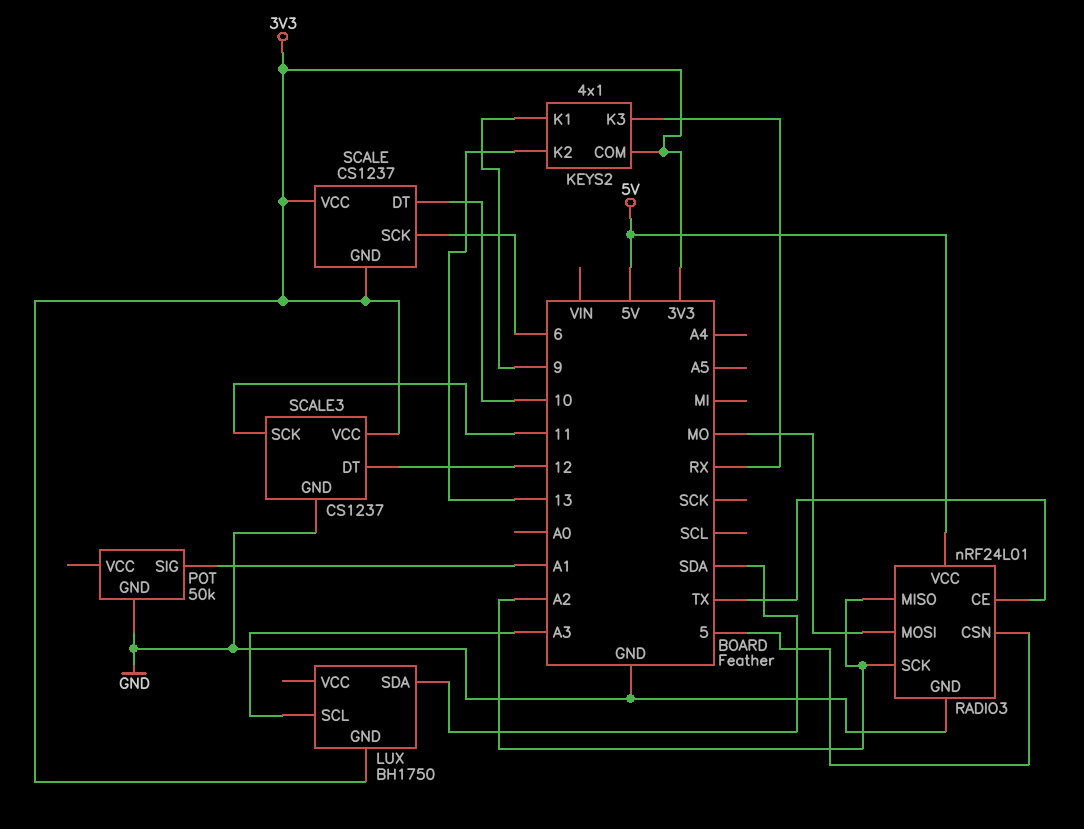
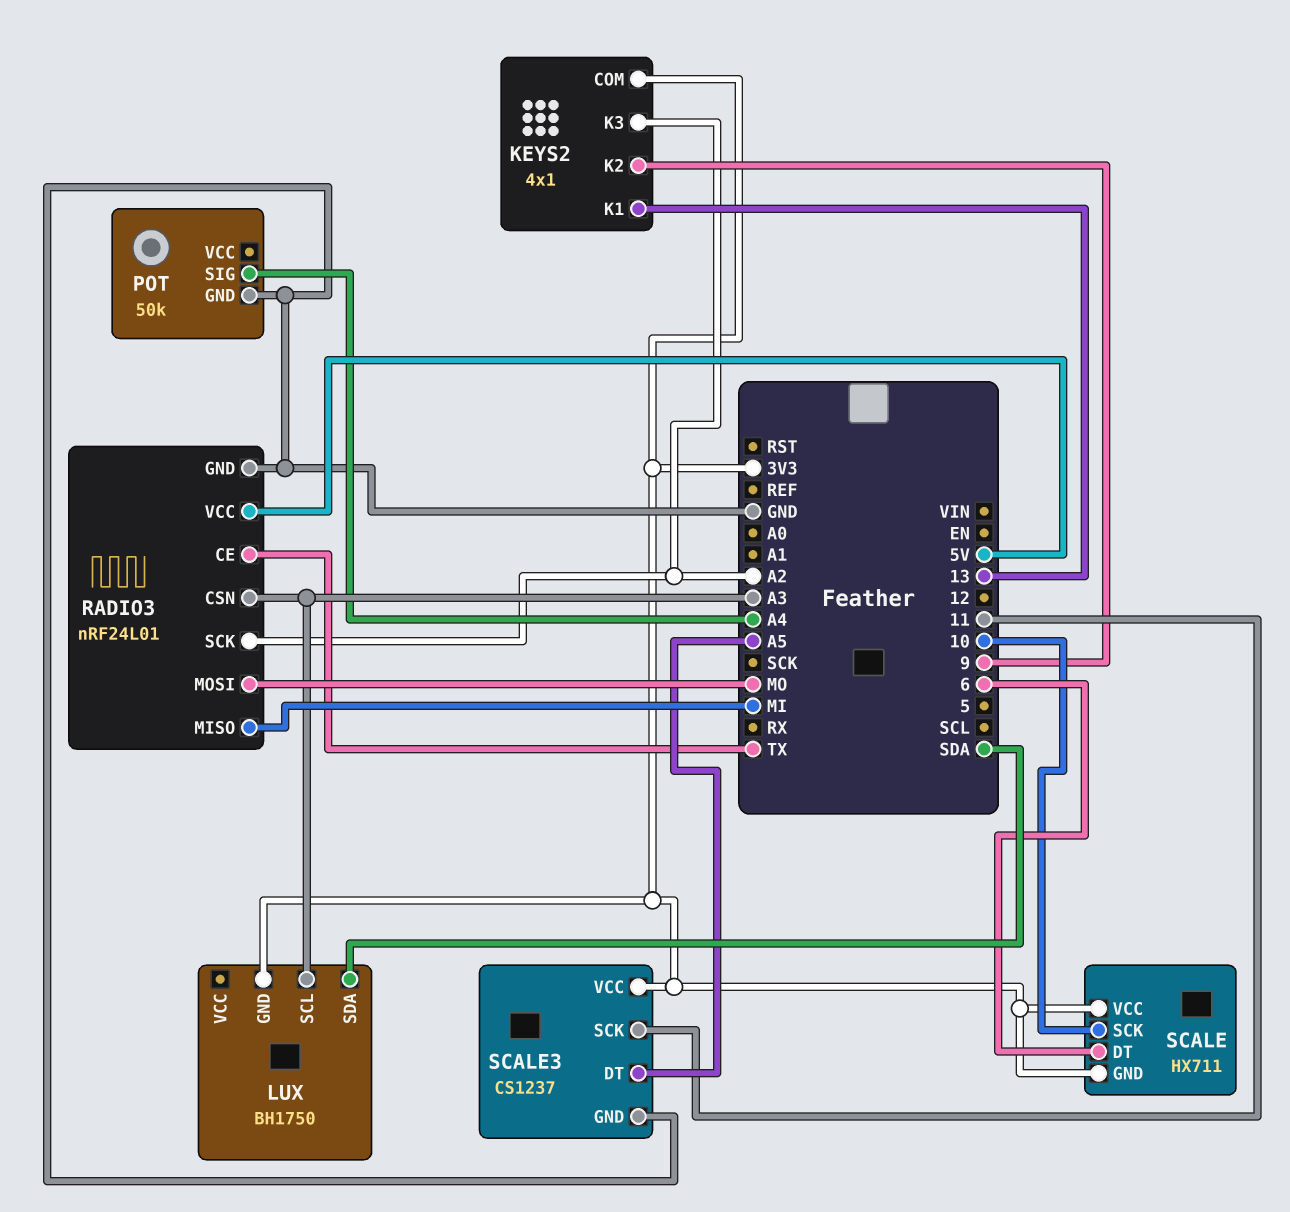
KEYS2 pin K1: 9 -> 13
KEYS2 pin K2: 13 -> 9
KEYS2 pin K3: RX -> A2
POT pin SIG: A1 -> A4
RADIO3 pin CSN: 5 -> A3
RADIO3 pin MISO: A2 -> MI
SCALE: CS1237 -> HX711
SCALE pin DT: 10 -> 6
SCALE pin SCK: 6 -> 10
SCALE3 pin DT: 12 -> A5

